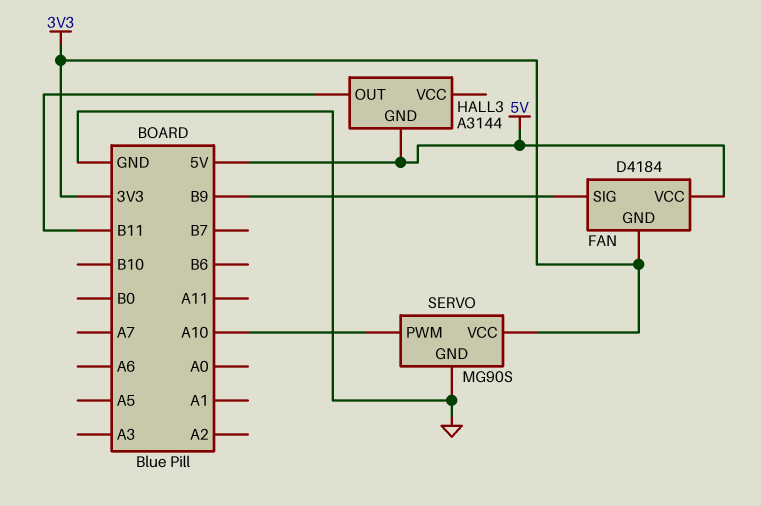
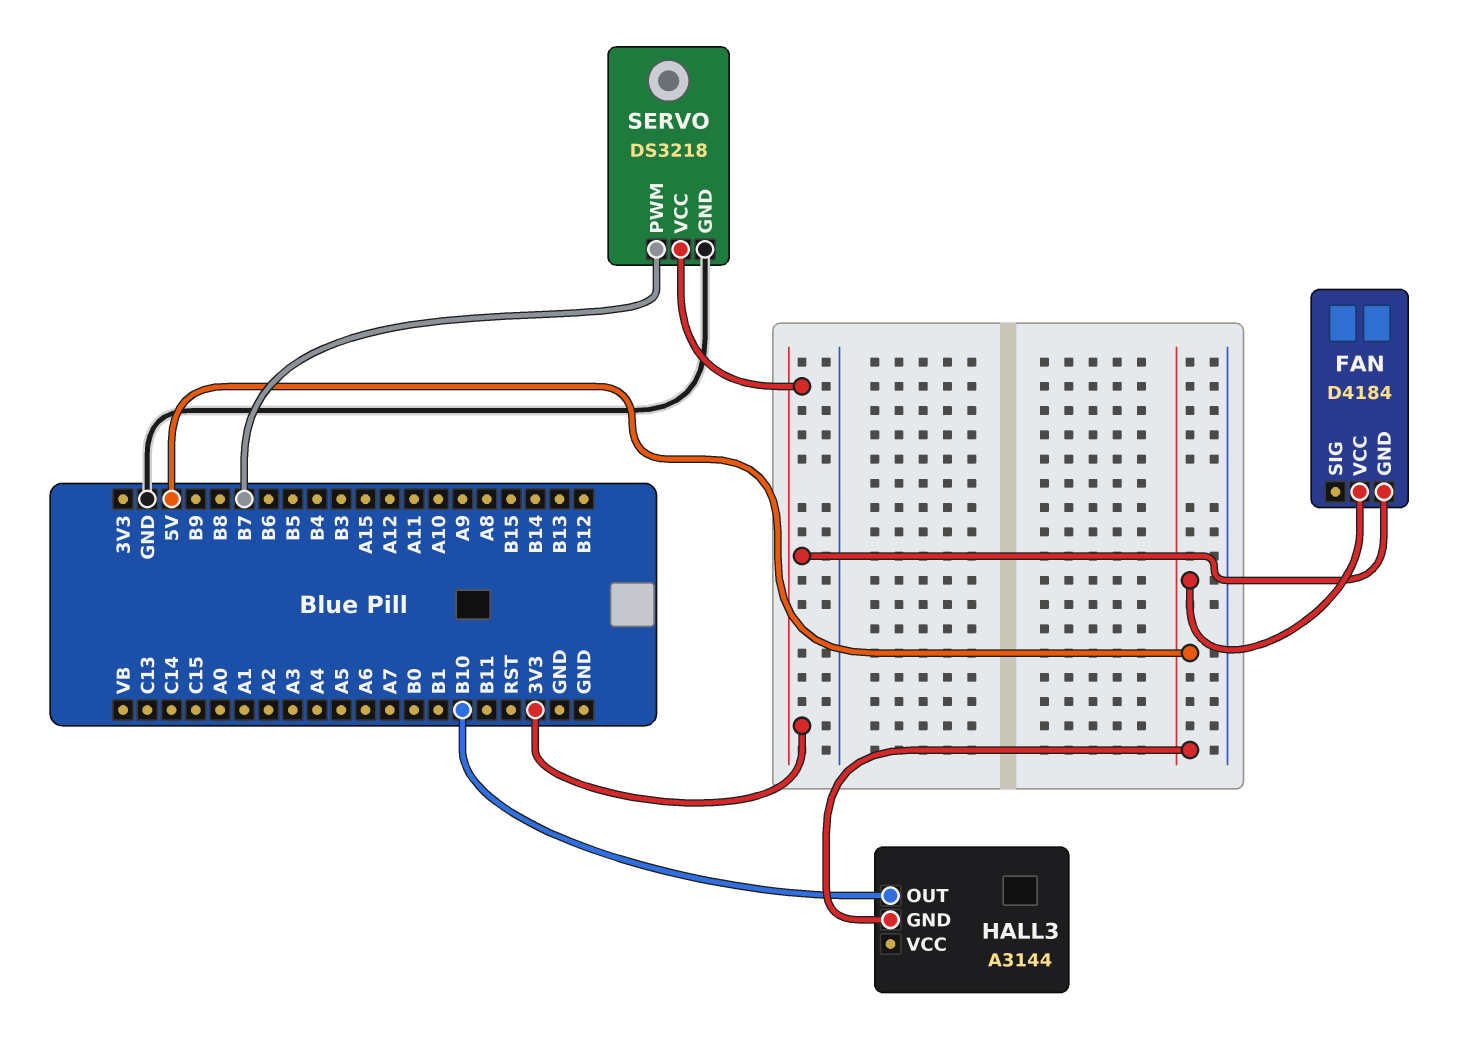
FAN pin SIG: B9 -> none
HALL3 pin OUT: B11 -> B10
SERVO: MG90S -> DS3218
SERVO pin PWM: A10 -> B7

